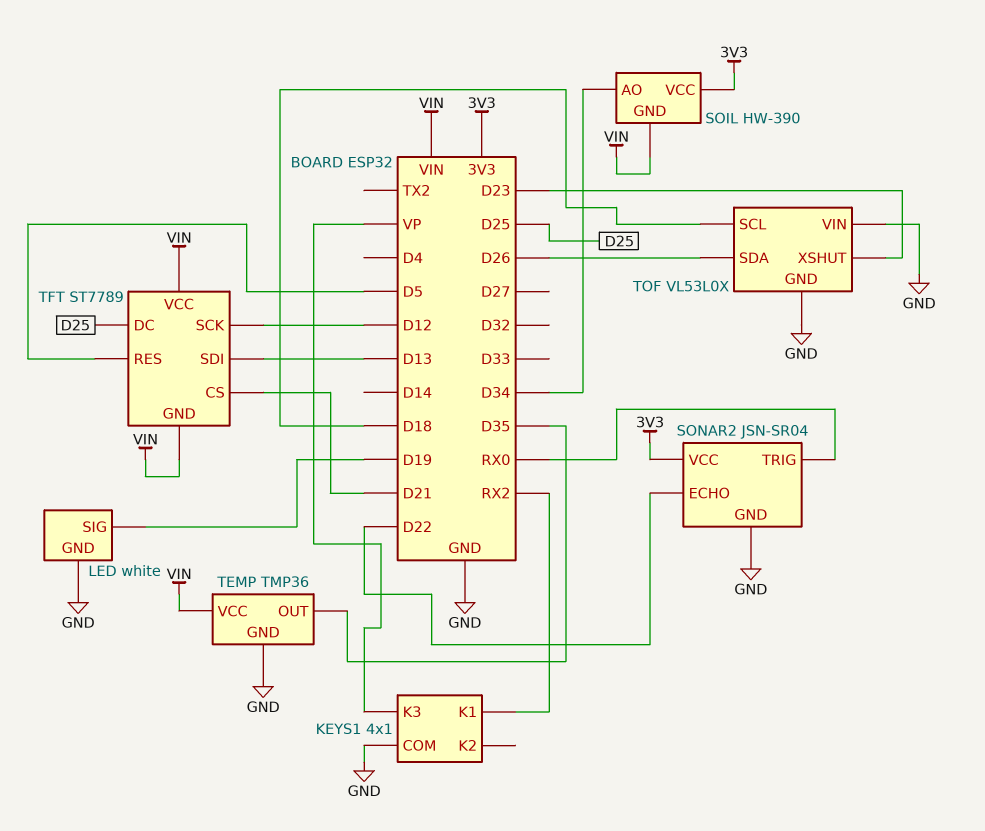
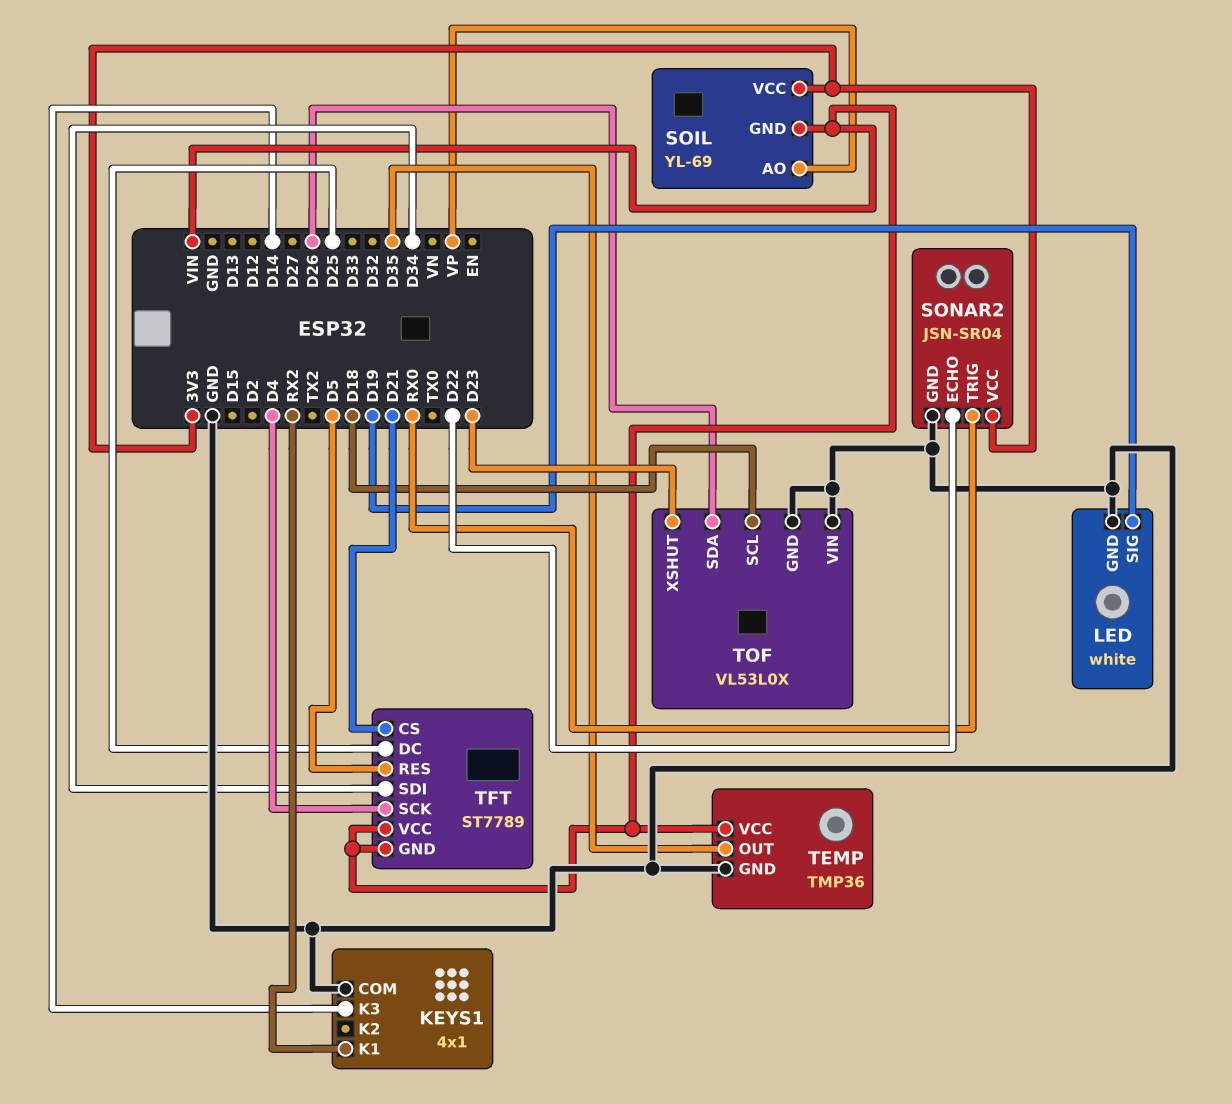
KEYS1 pin K3: VP -> D14
SOIL: HW-390 -> YL-69
SOIL pin AO: D34 -> VP
TFT pin SCK: D12 -> D4
TFT pin SDI: D13 -> D34

